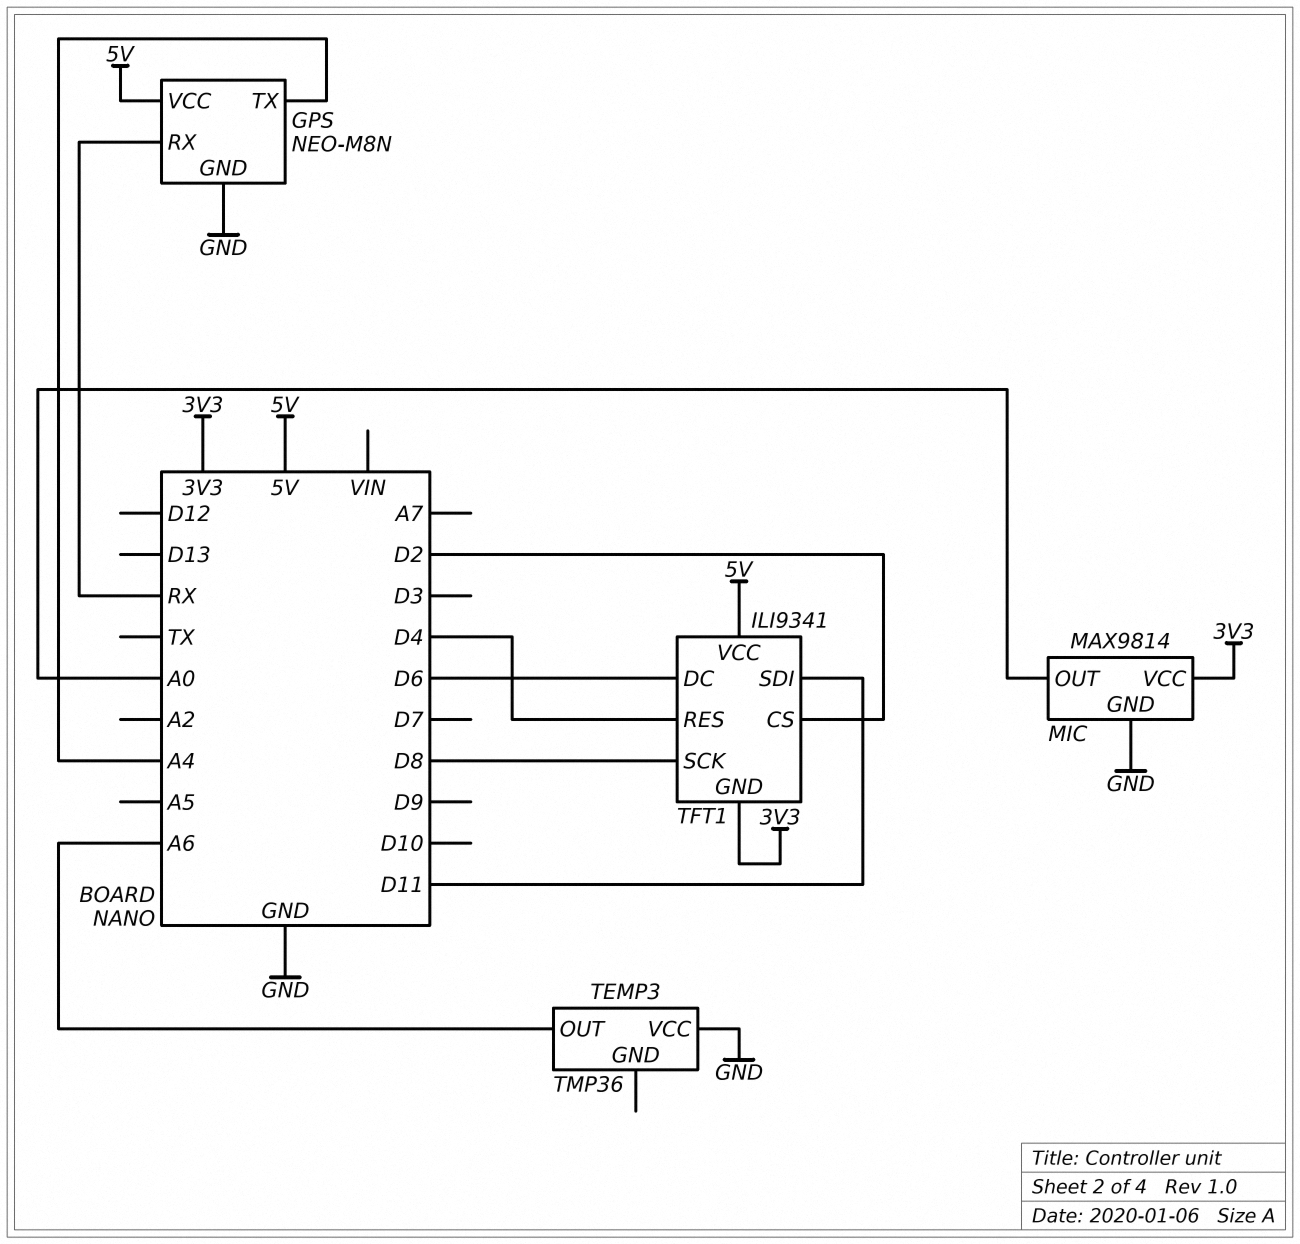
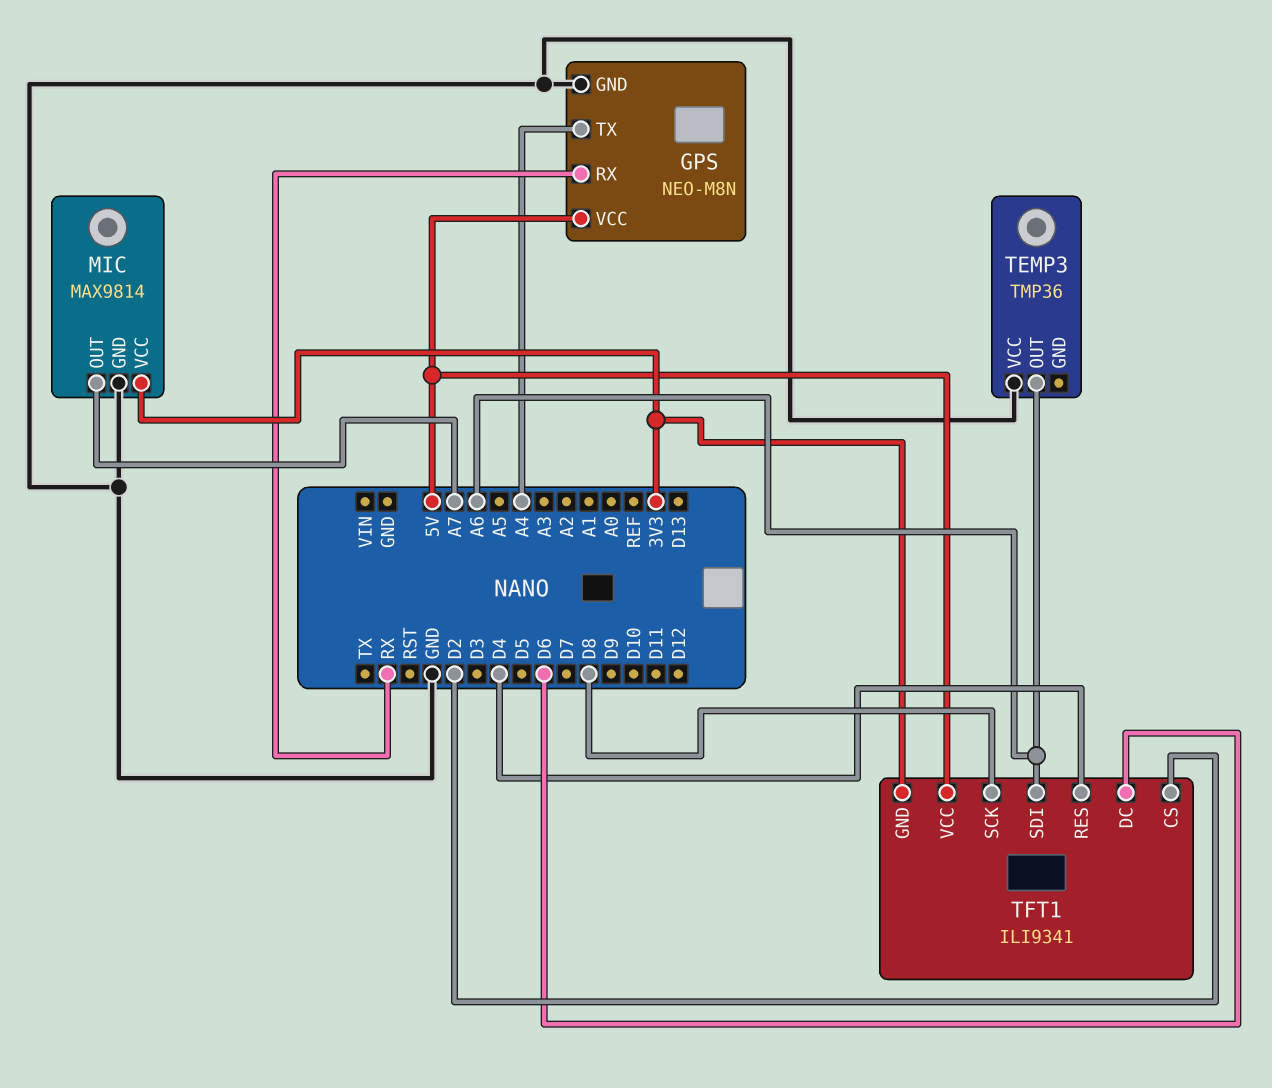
MIC pin OUT: A0 -> A7
TFT1 pin SDI: D11 -> A6

